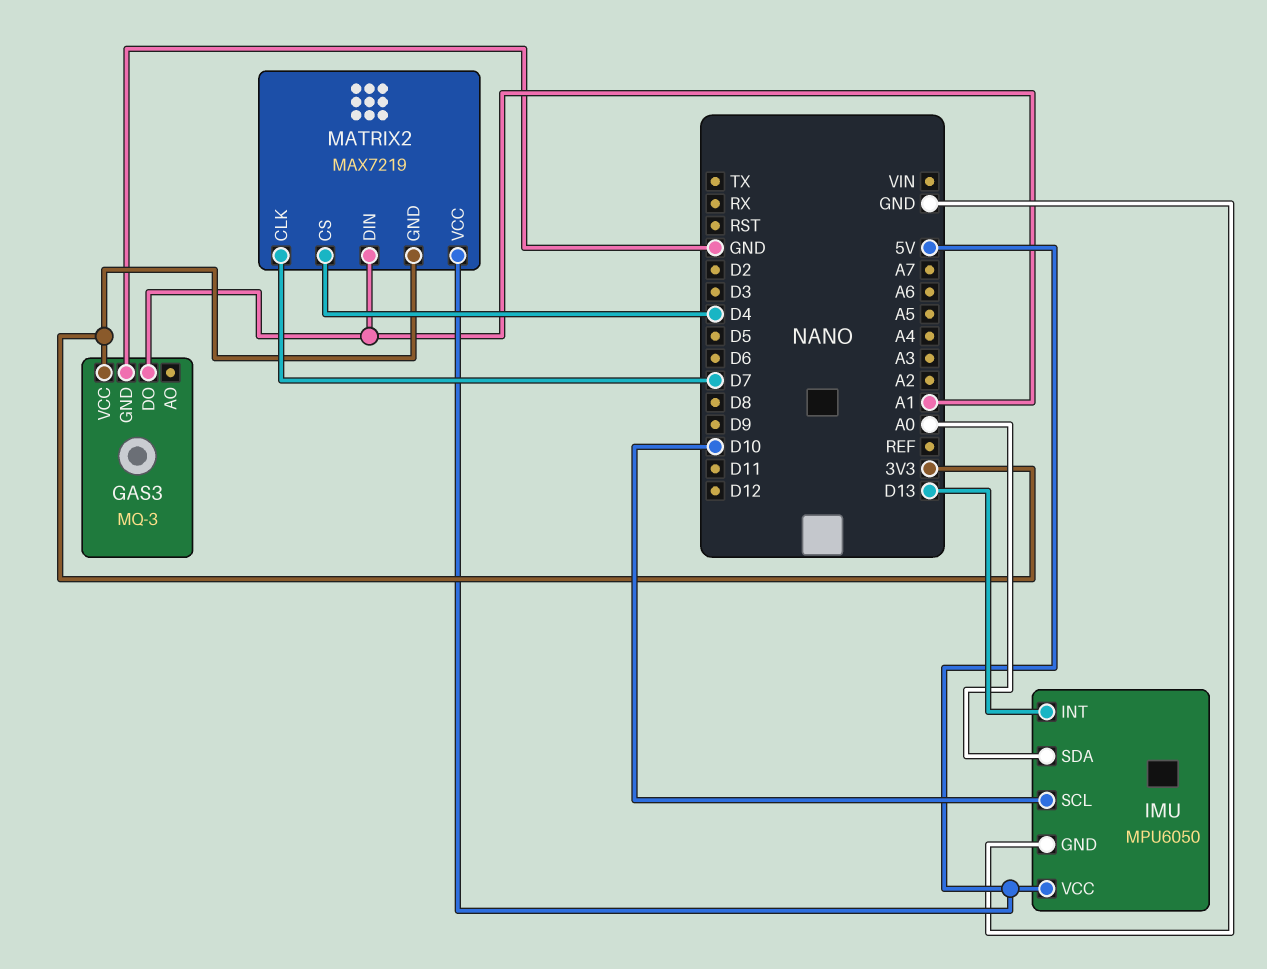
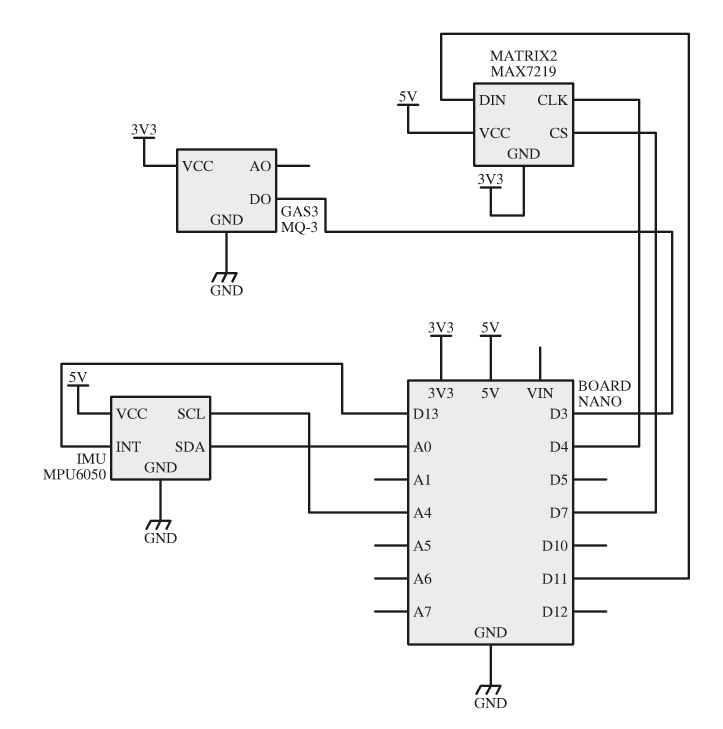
GAS3 pin DO: A1 -> D3
IMU pin SCL: D10 -> A4
MATRIX2 pin CLK: D7 -> D4
MATRIX2 pin CS: D4 -> D7
MATRIX2 pin DIN: A1 -> D11

